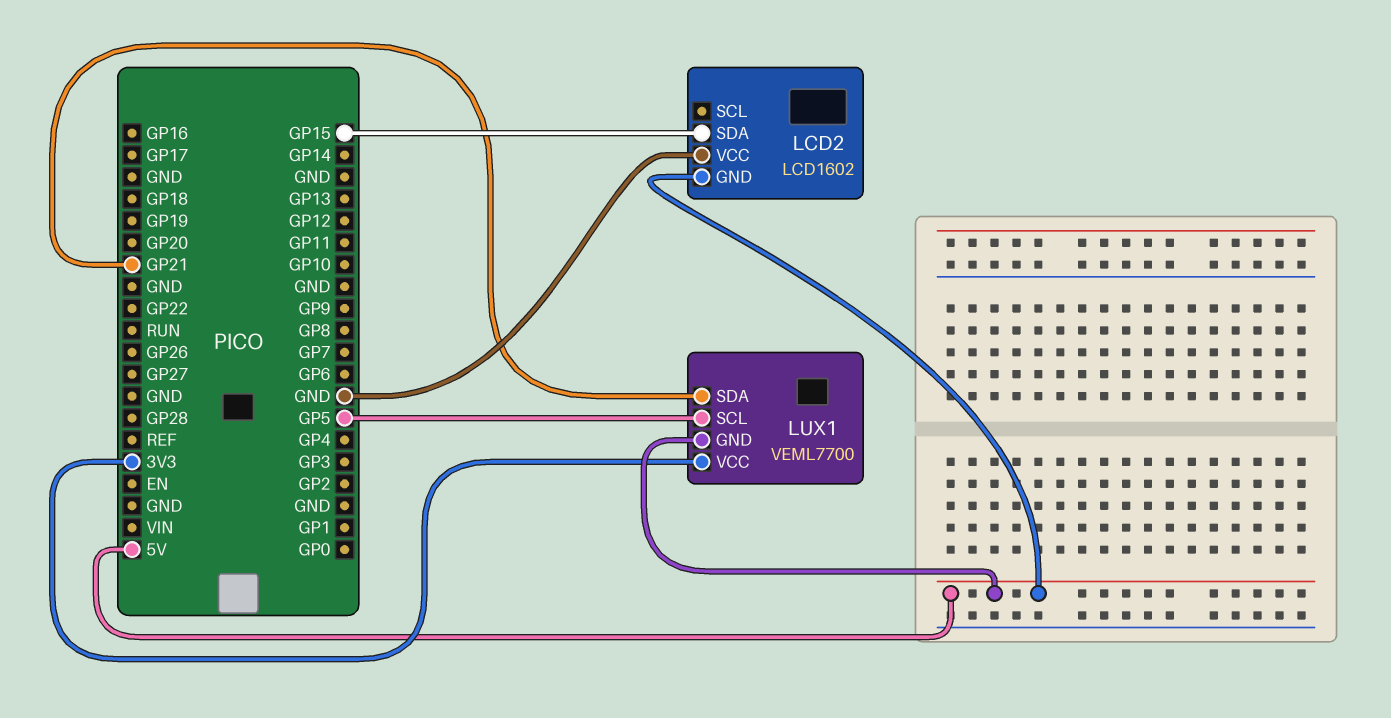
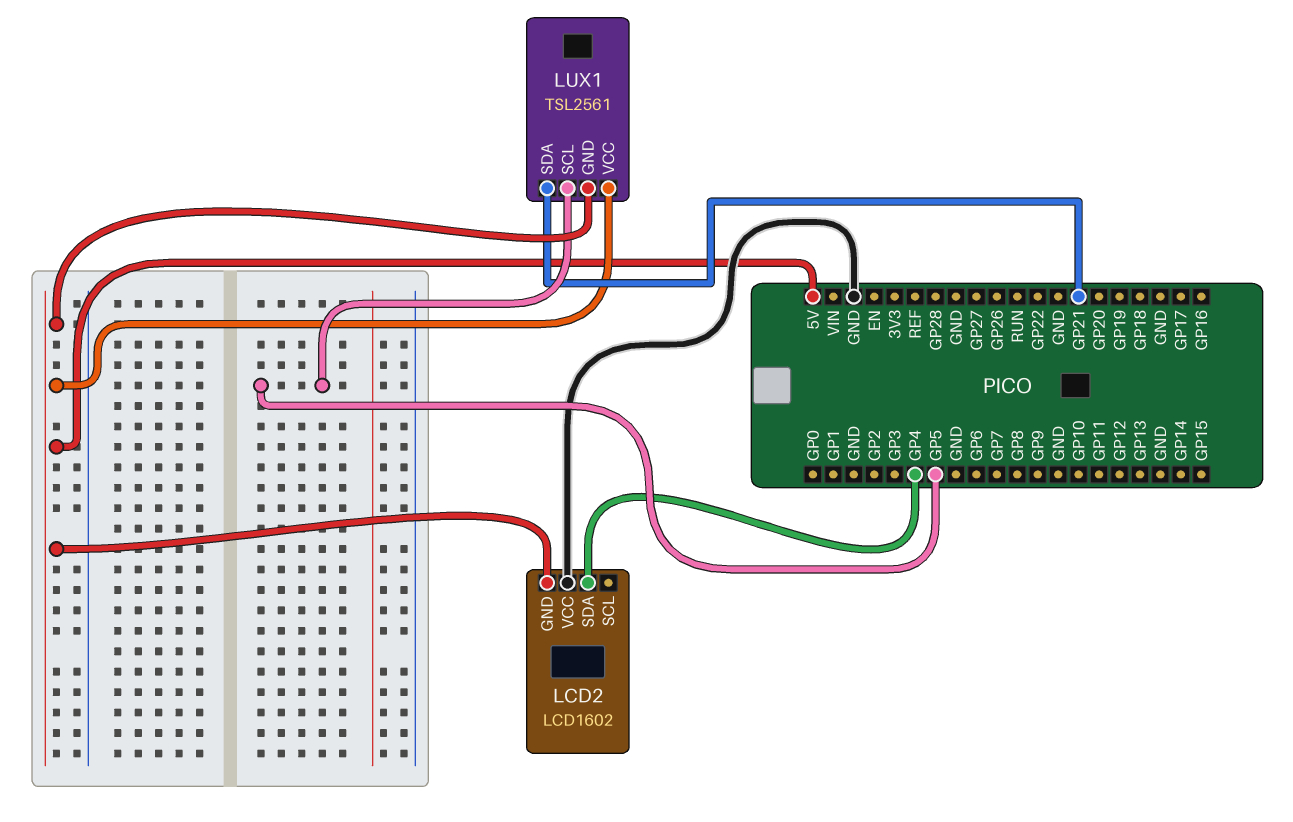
LCD2 pin SDA: GP15 -> GP4
LUX1: VEML7700 -> TSL2561
LUX1 pin VCC: 3V3 -> 5V

